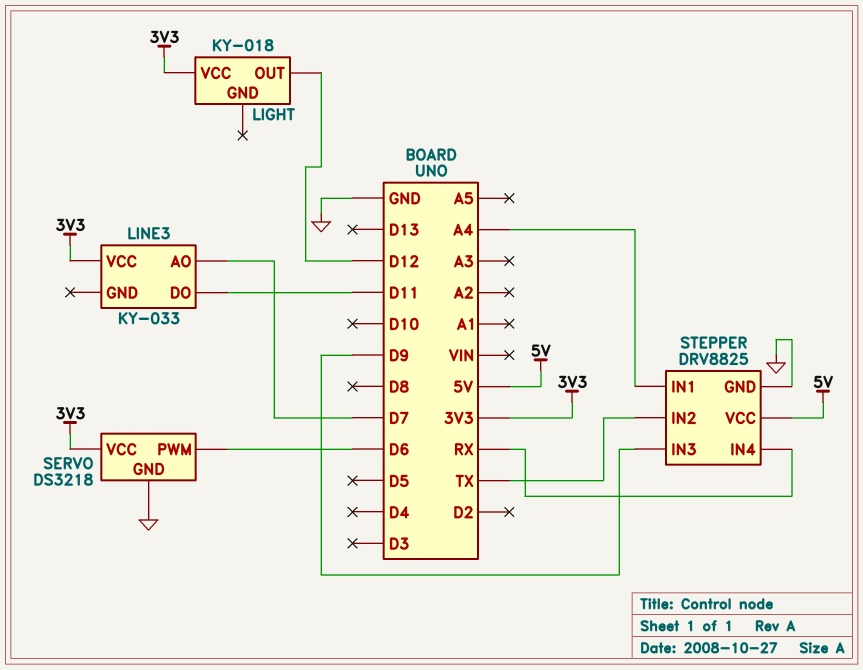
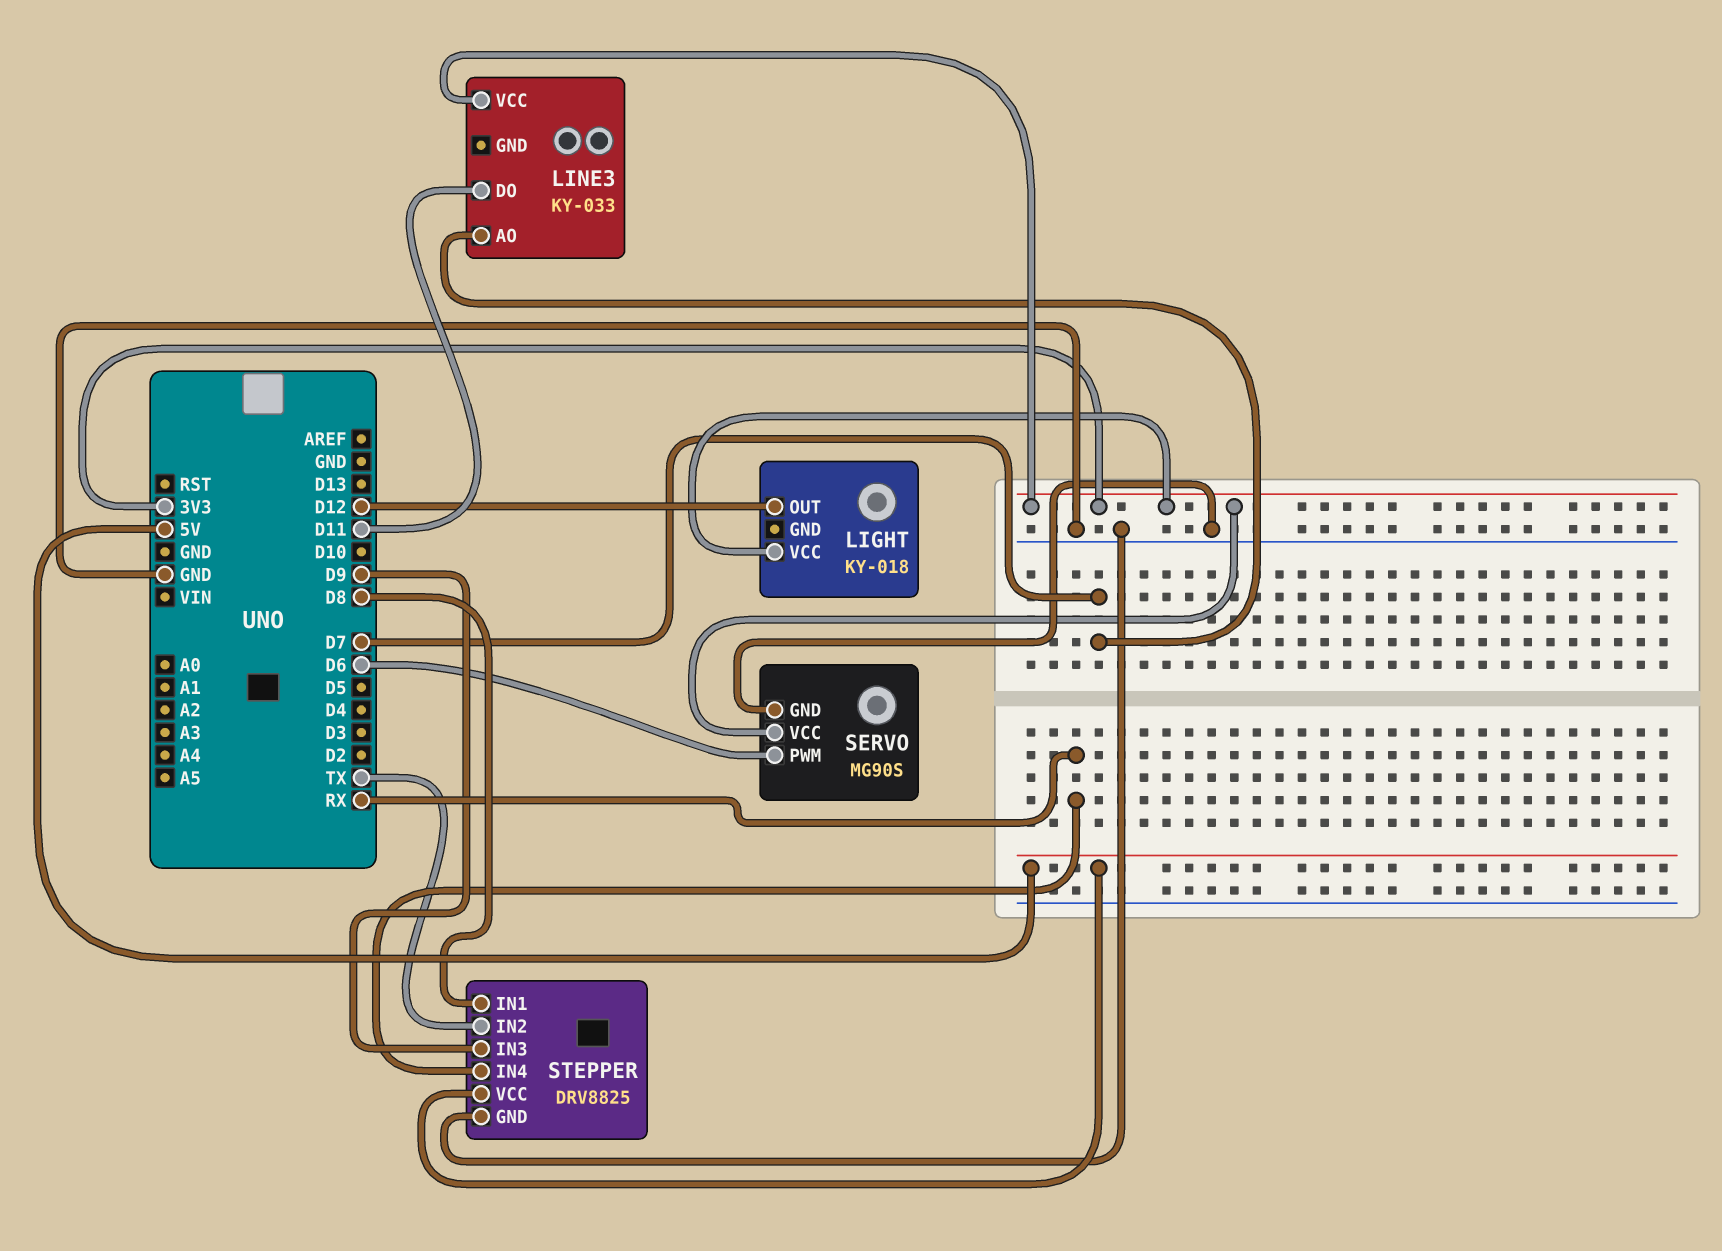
SERVO: DS3218 -> MG90S
STEPPER pin IN1: A4 -> D8

